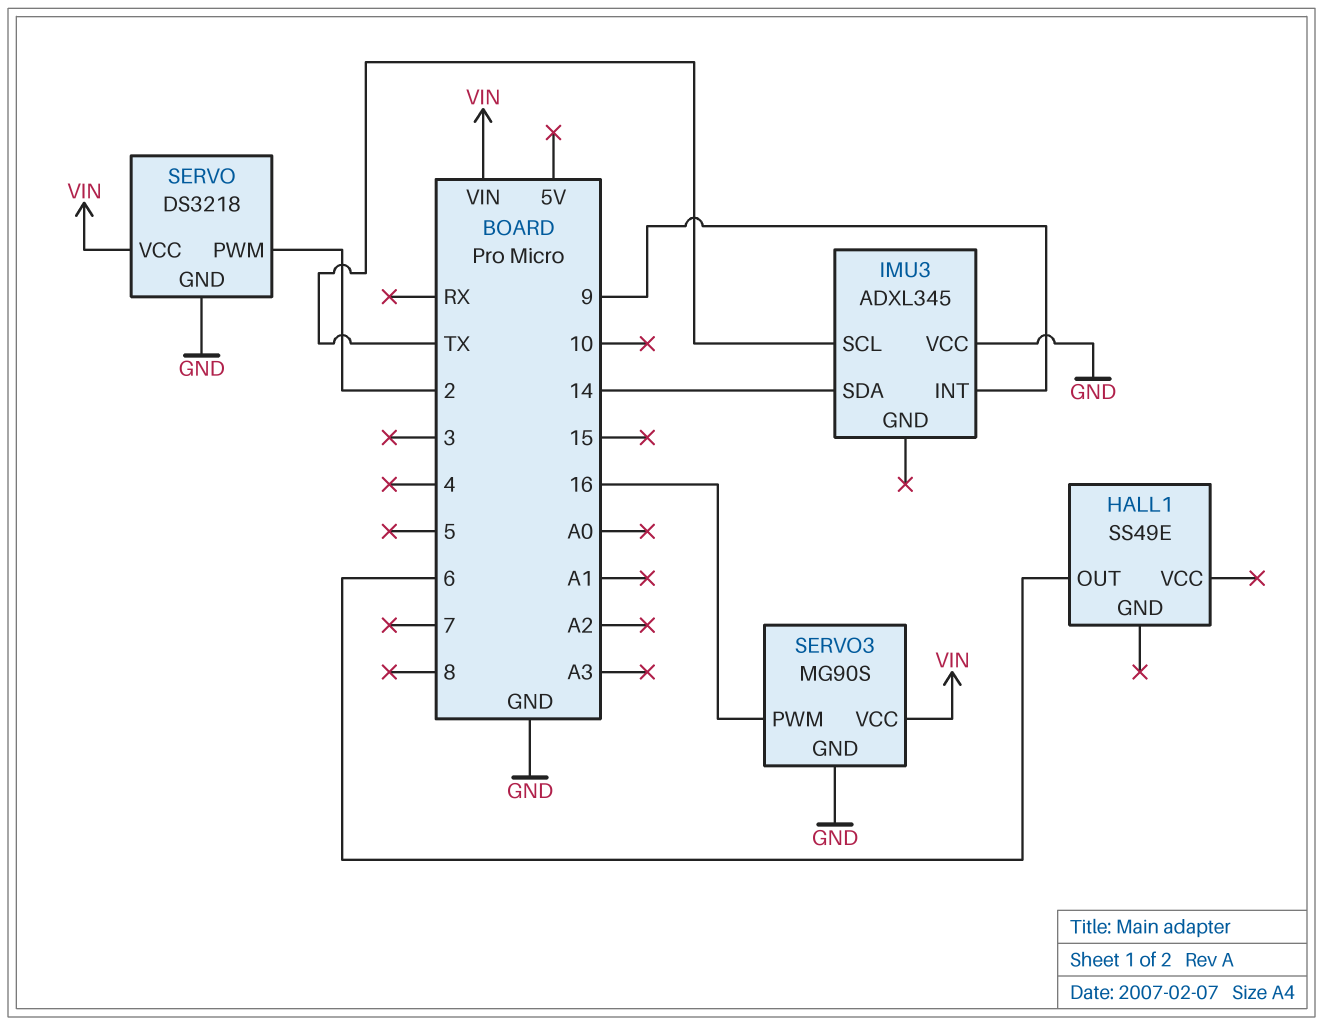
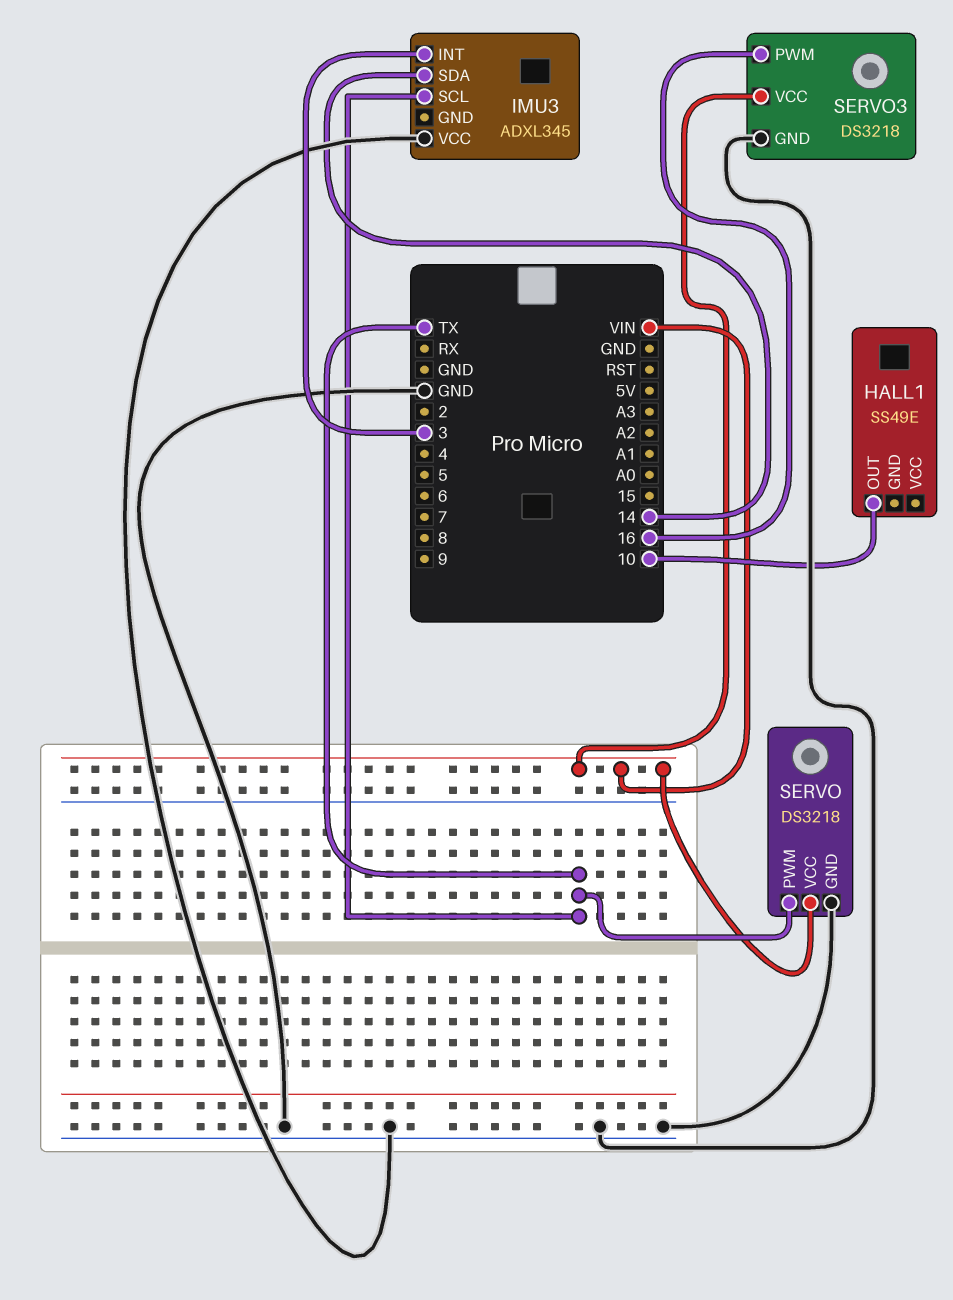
HALL1 pin OUT: 6 -> 10
IMU3 pin INT: 9 -> 3
SERVO pin PWM: 2 -> TX
SERVO3: MG90S -> DS3218

